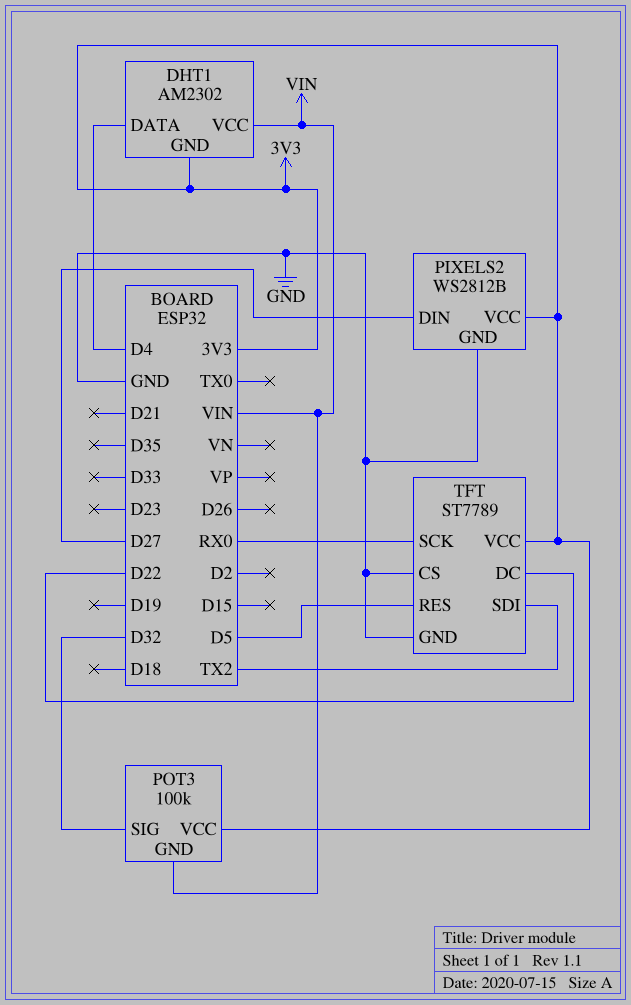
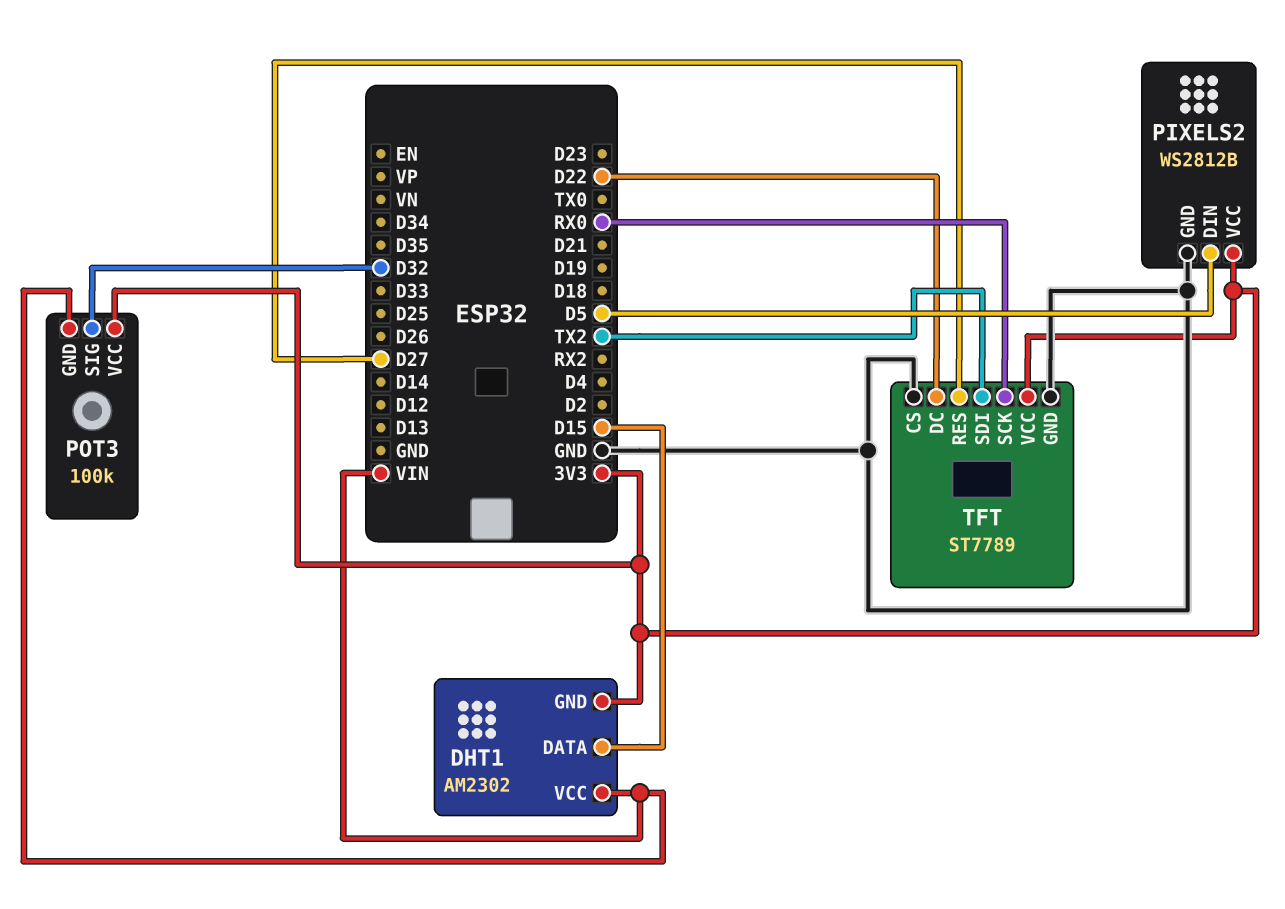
DHT1 pin DATA: D4 -> D15
PIXELS2 pin DIN: D27 -> D5
TFT pin RES: D5 -> D27

